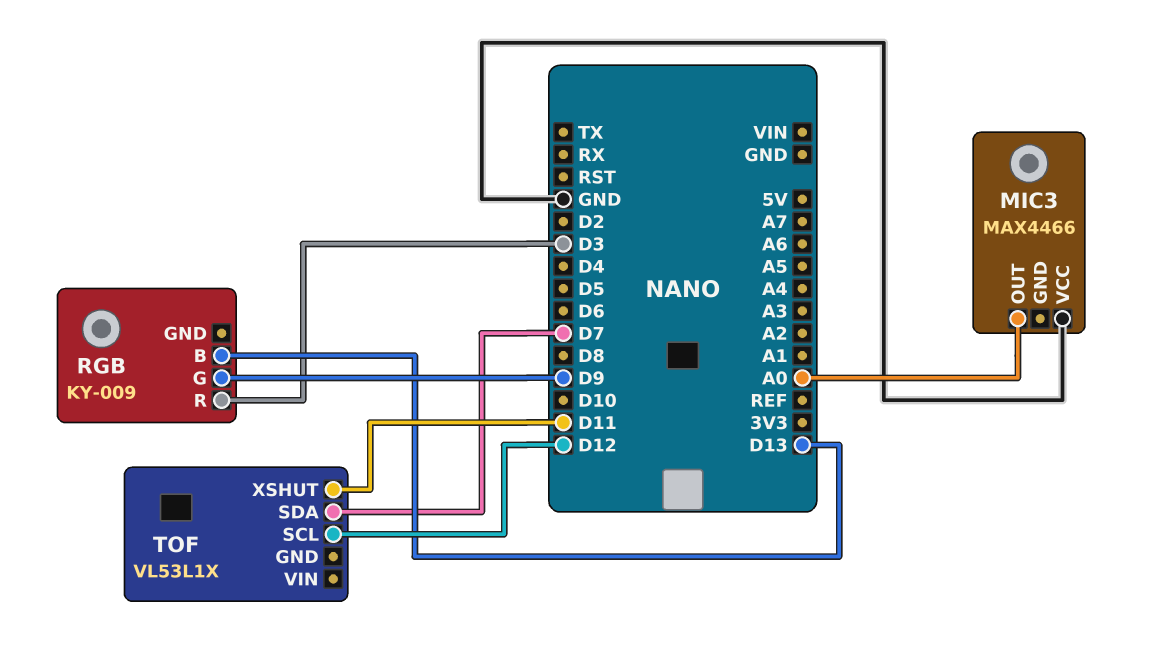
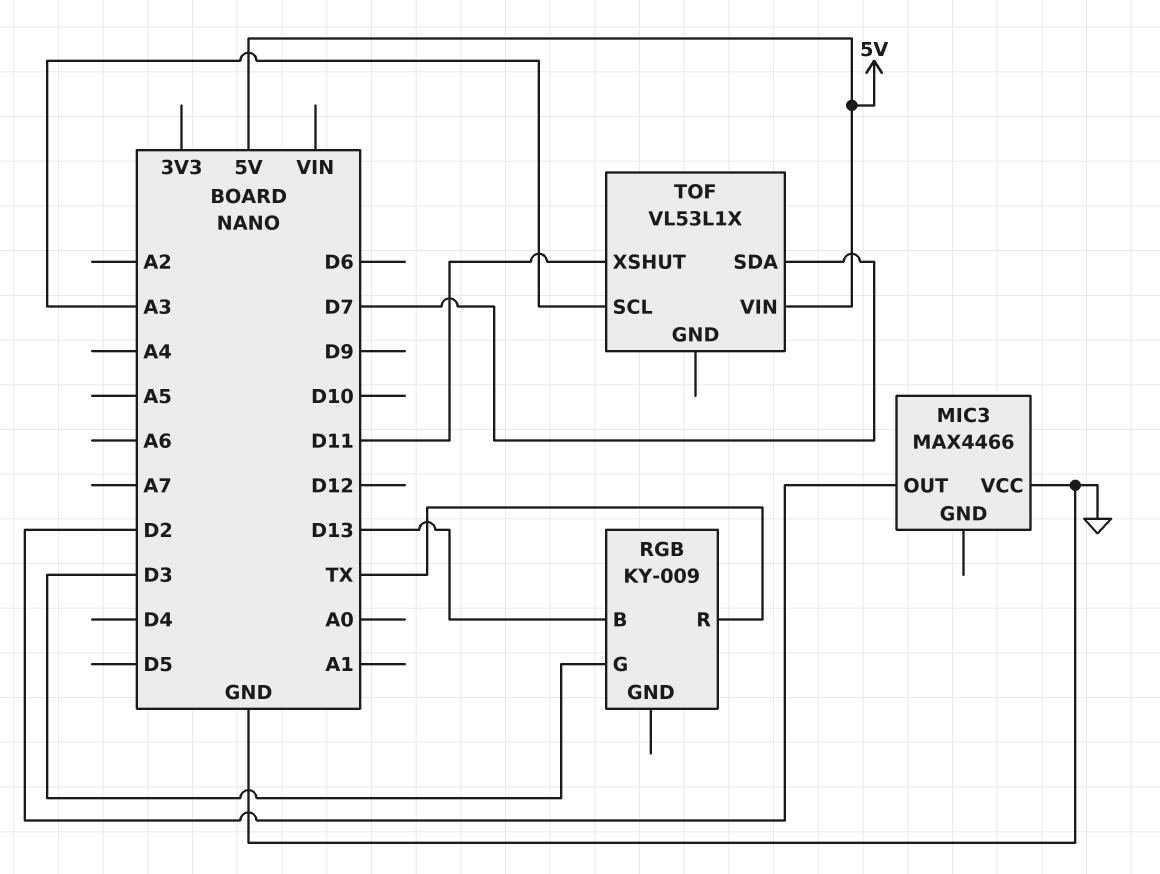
MIC3 pin OUT: A0 -> D2
RGB pin G: D9 -> D3
RGB pin R: D3 -> TX
TOF pin SCL: D12 -> A3
TOF pin VIN: none -> 5V

